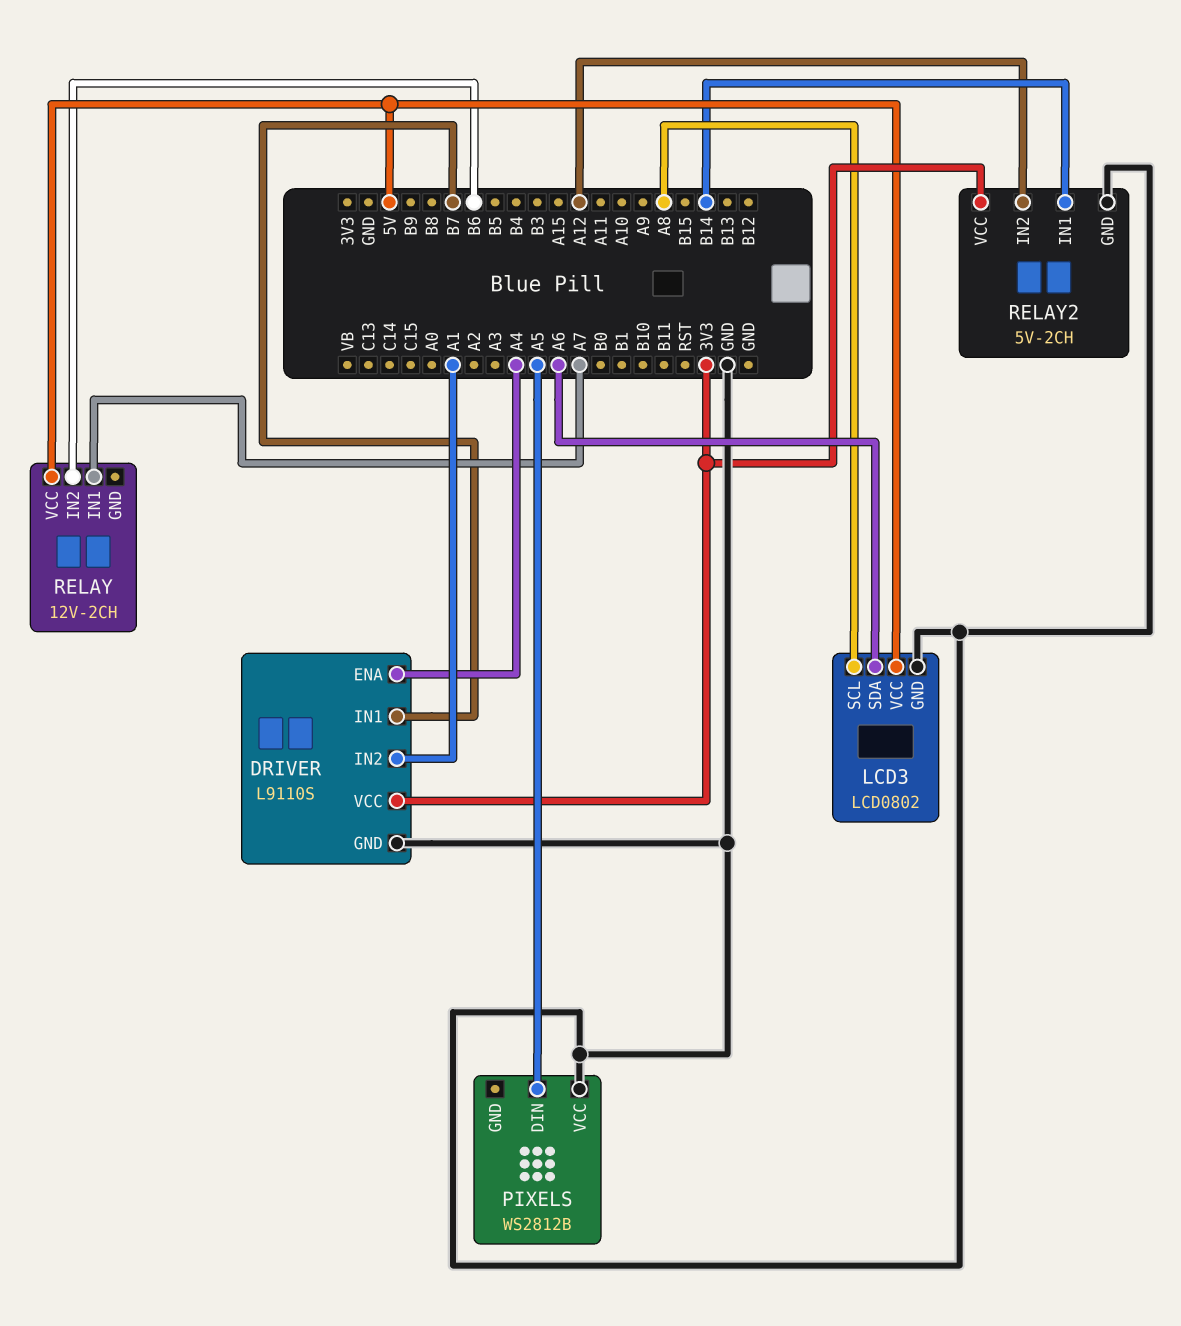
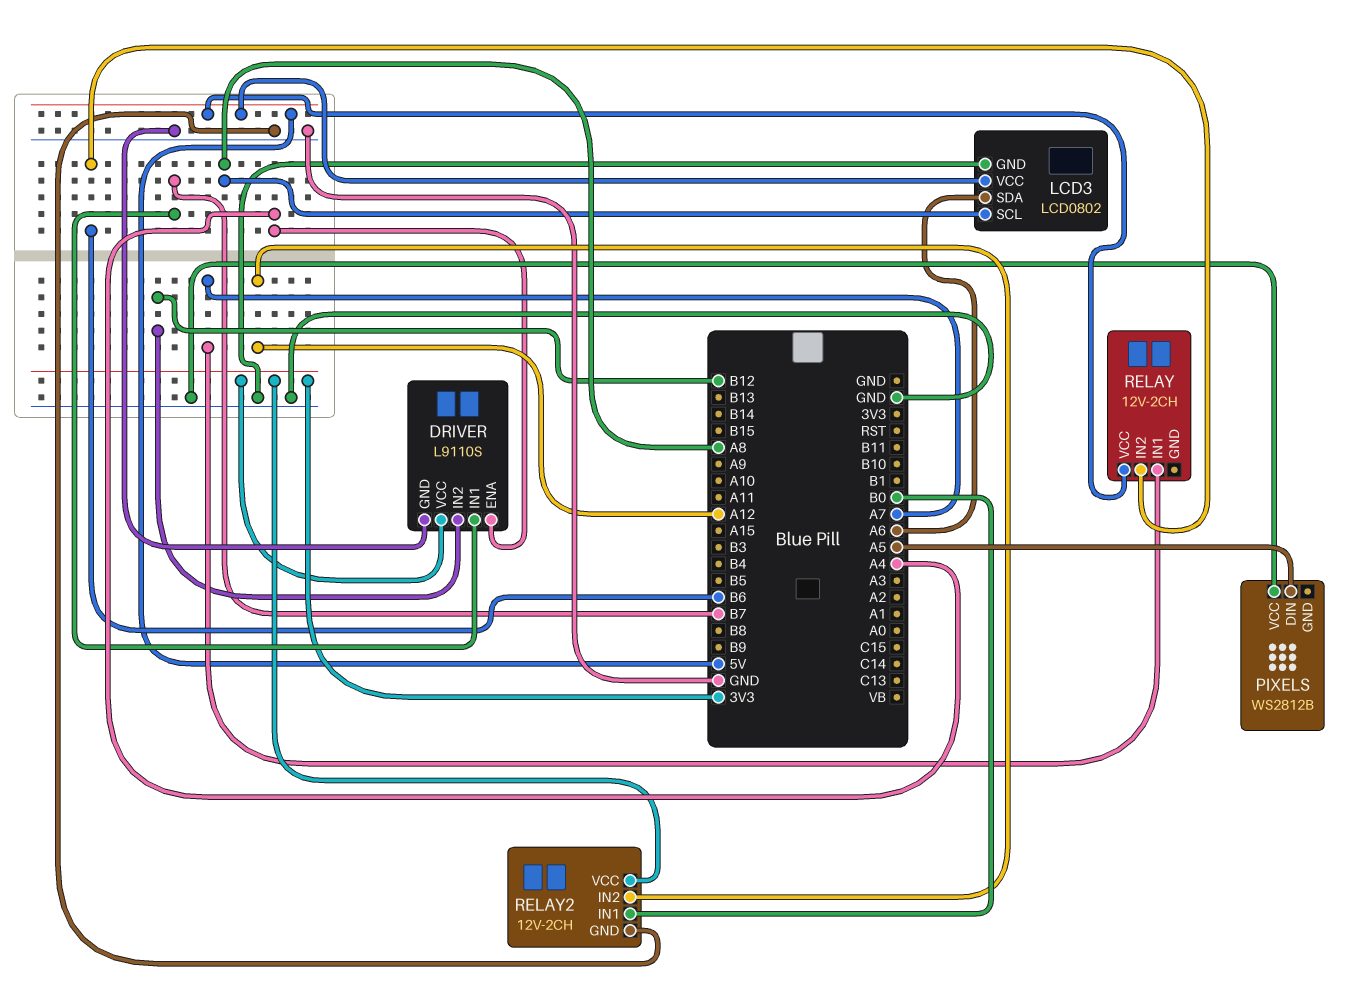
DRIVER pin IN2: A1 -> B12
RELAY2: 5V-2CH -> 12V-2CH
RELAY2 pin IN1: B14 -> B0

